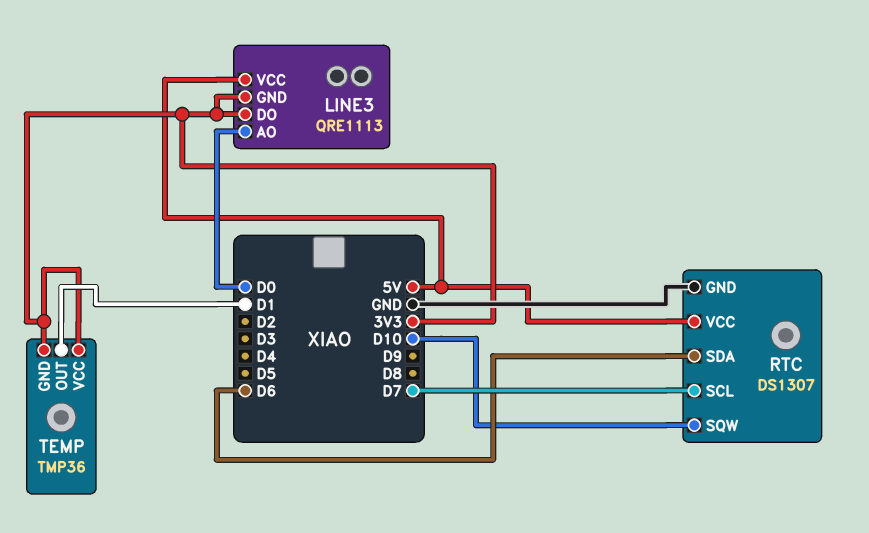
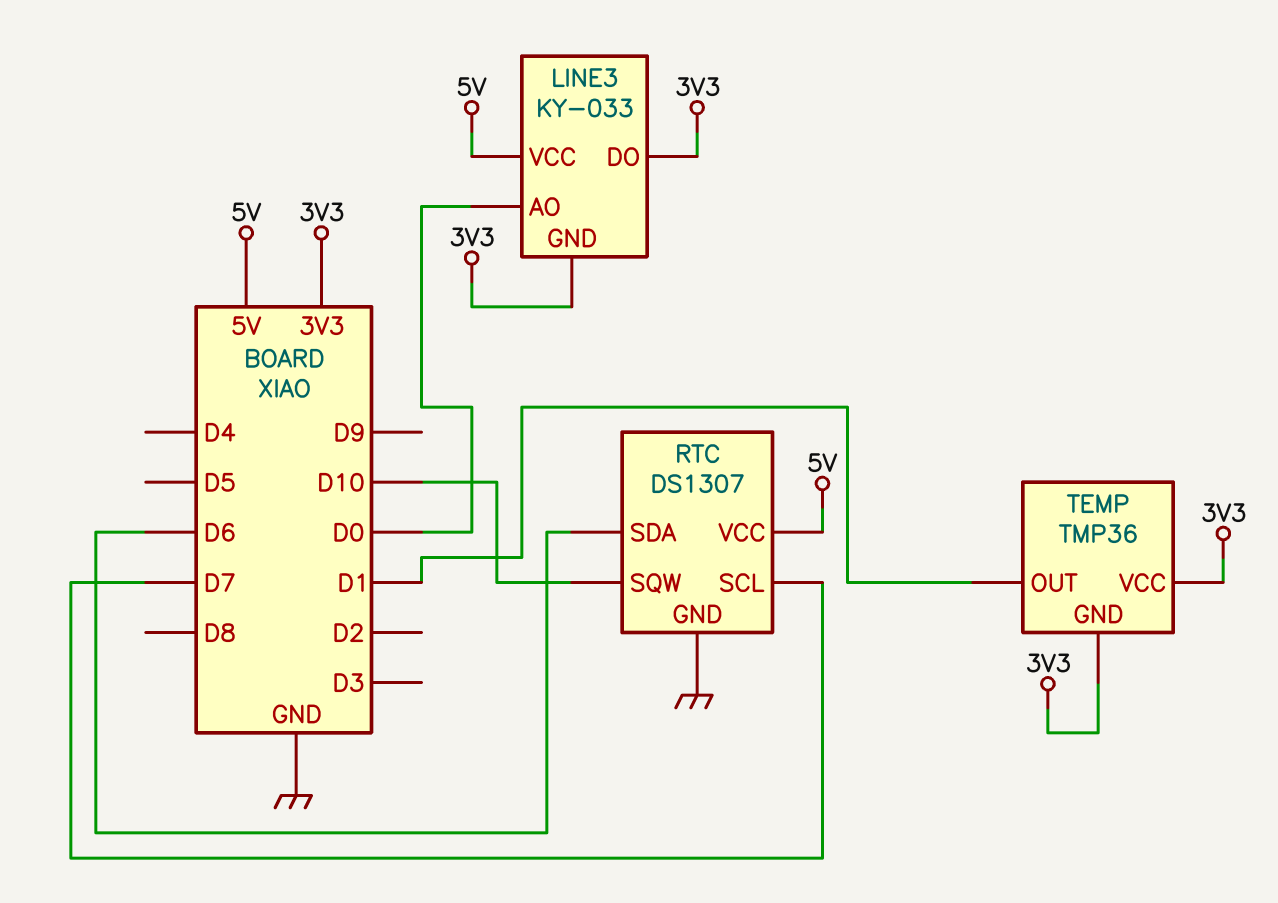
LINE3: QRE1113 -> KY-033

